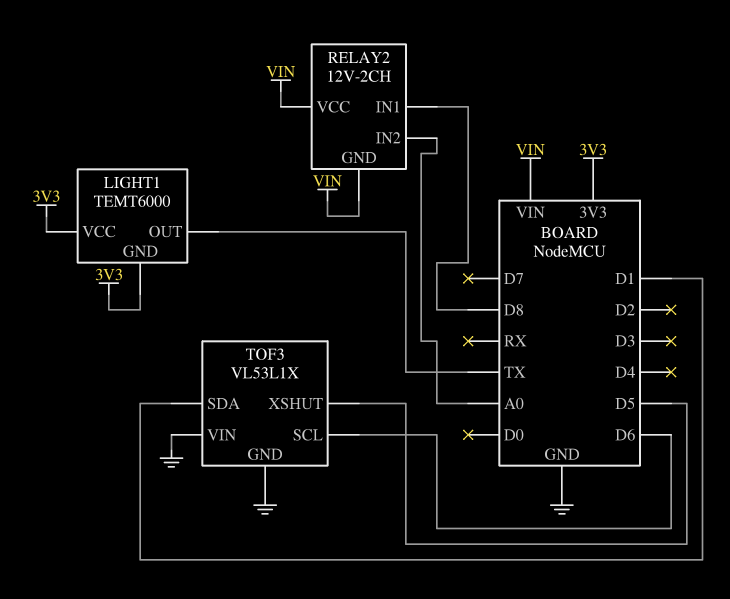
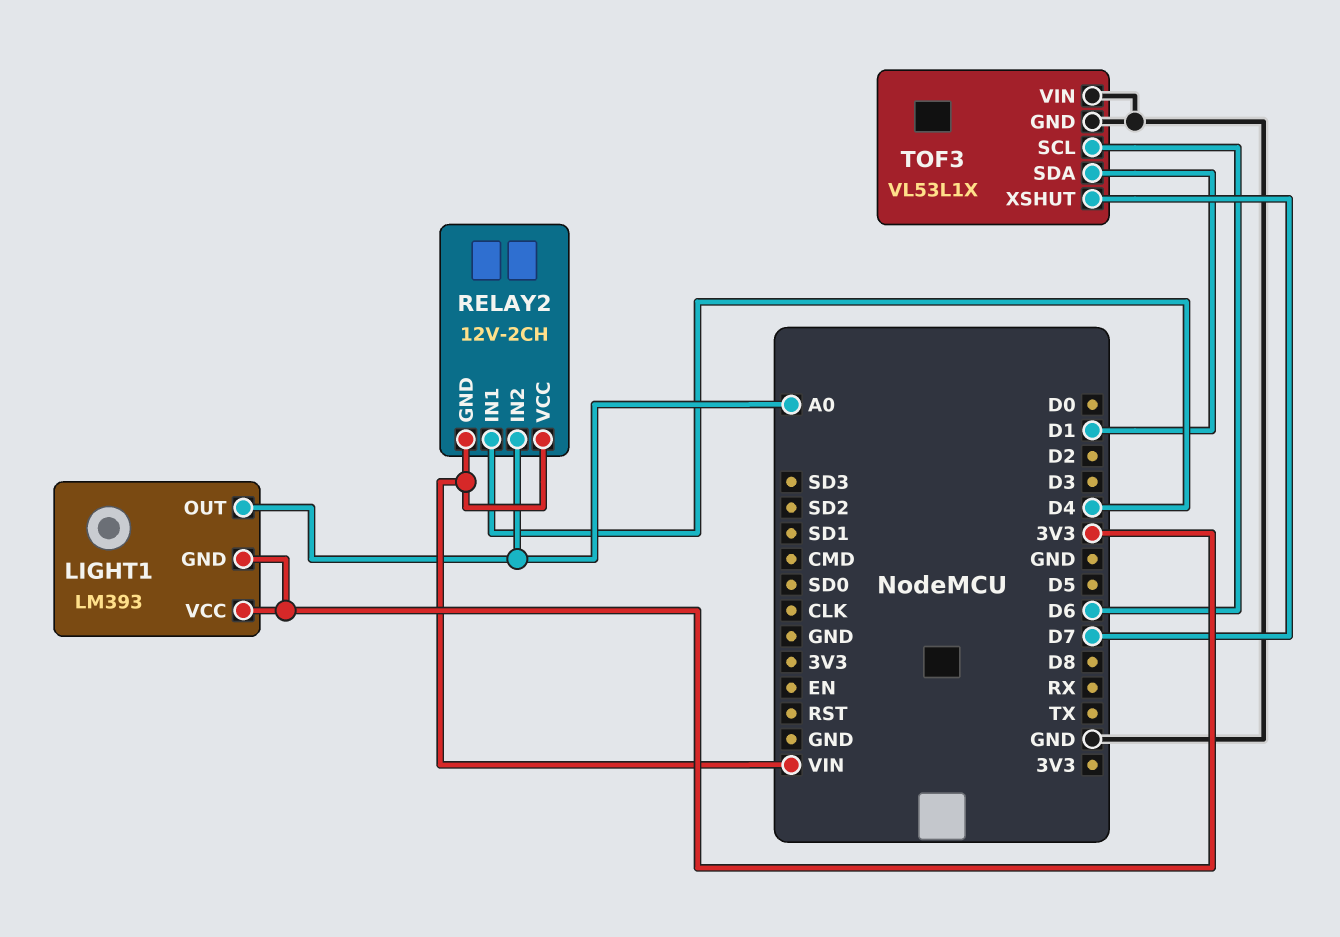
LIGHT1: TEMT6000 -> LM393
LIGHT1 pin OUT: TX -> A0
RELAY2 pin IN1: D8 -> D4
TOF3 pin XSHUT: D5 -> D7

